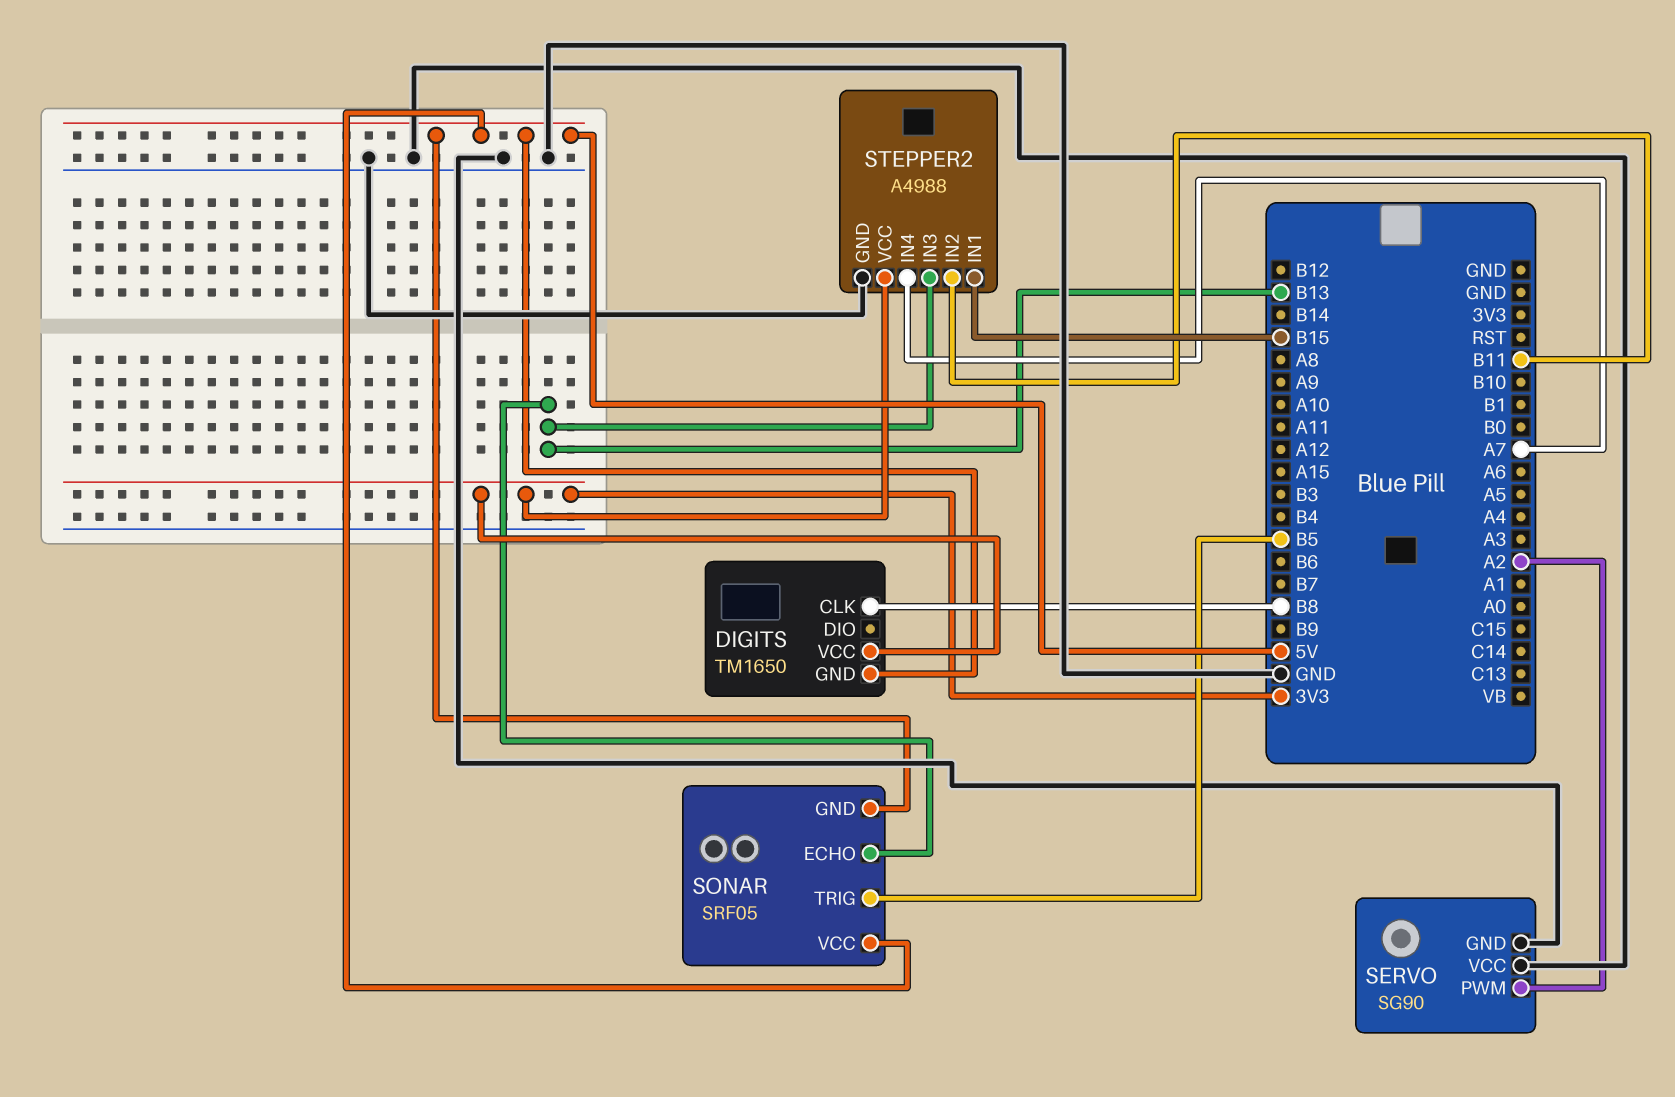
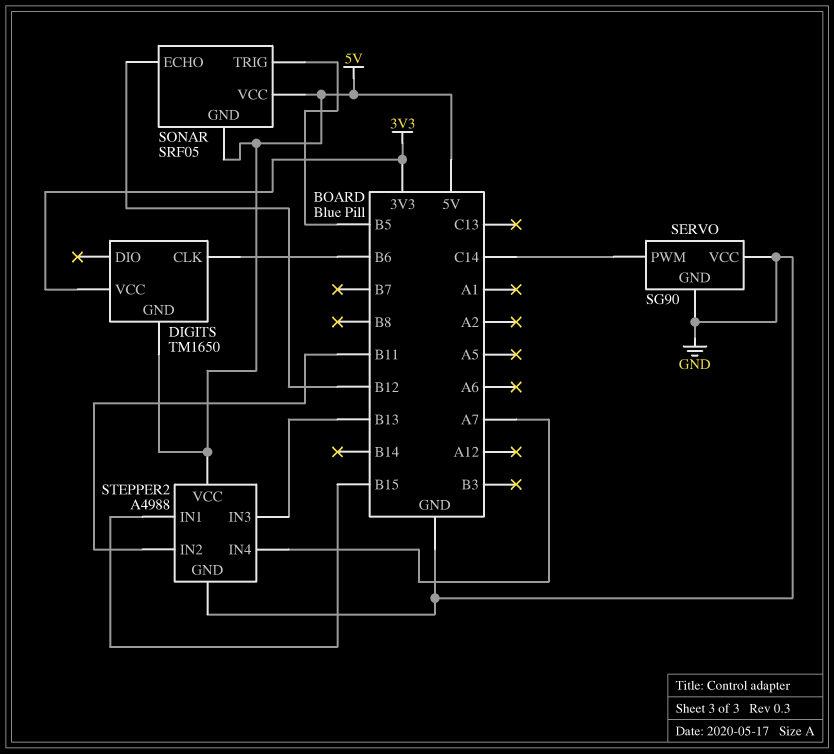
DIGITS pin CLK: B8 -> B6
SERVO pin PWM: A2 -> C14
SONAR pin ECHO: B13 -> B12
STEPPER2 pin VCC: 3V3 -> 5V

